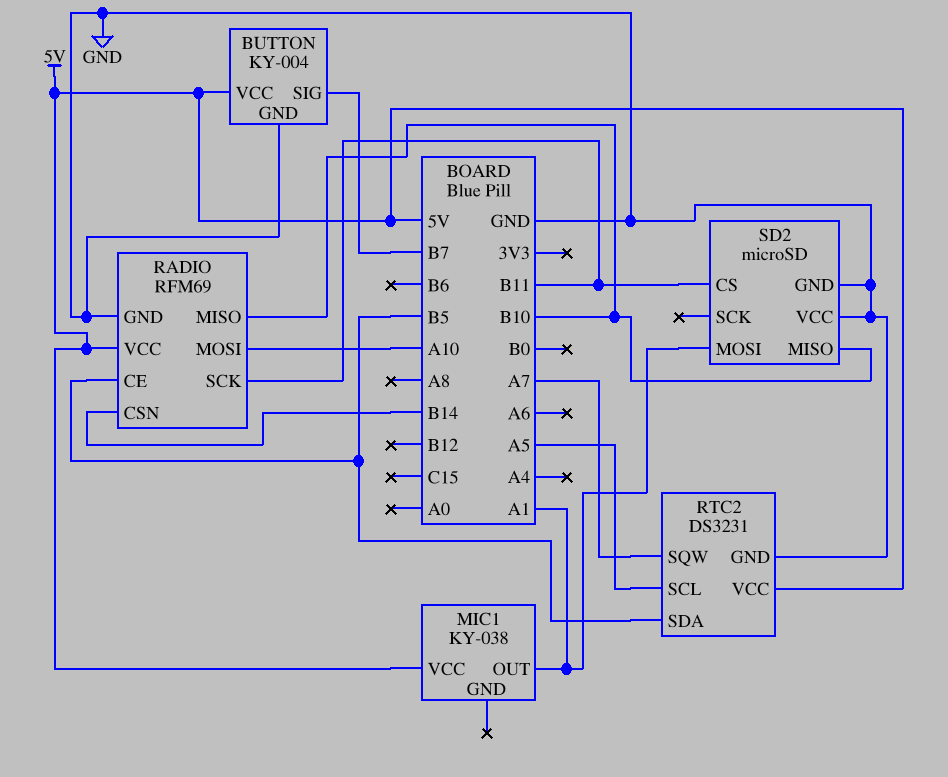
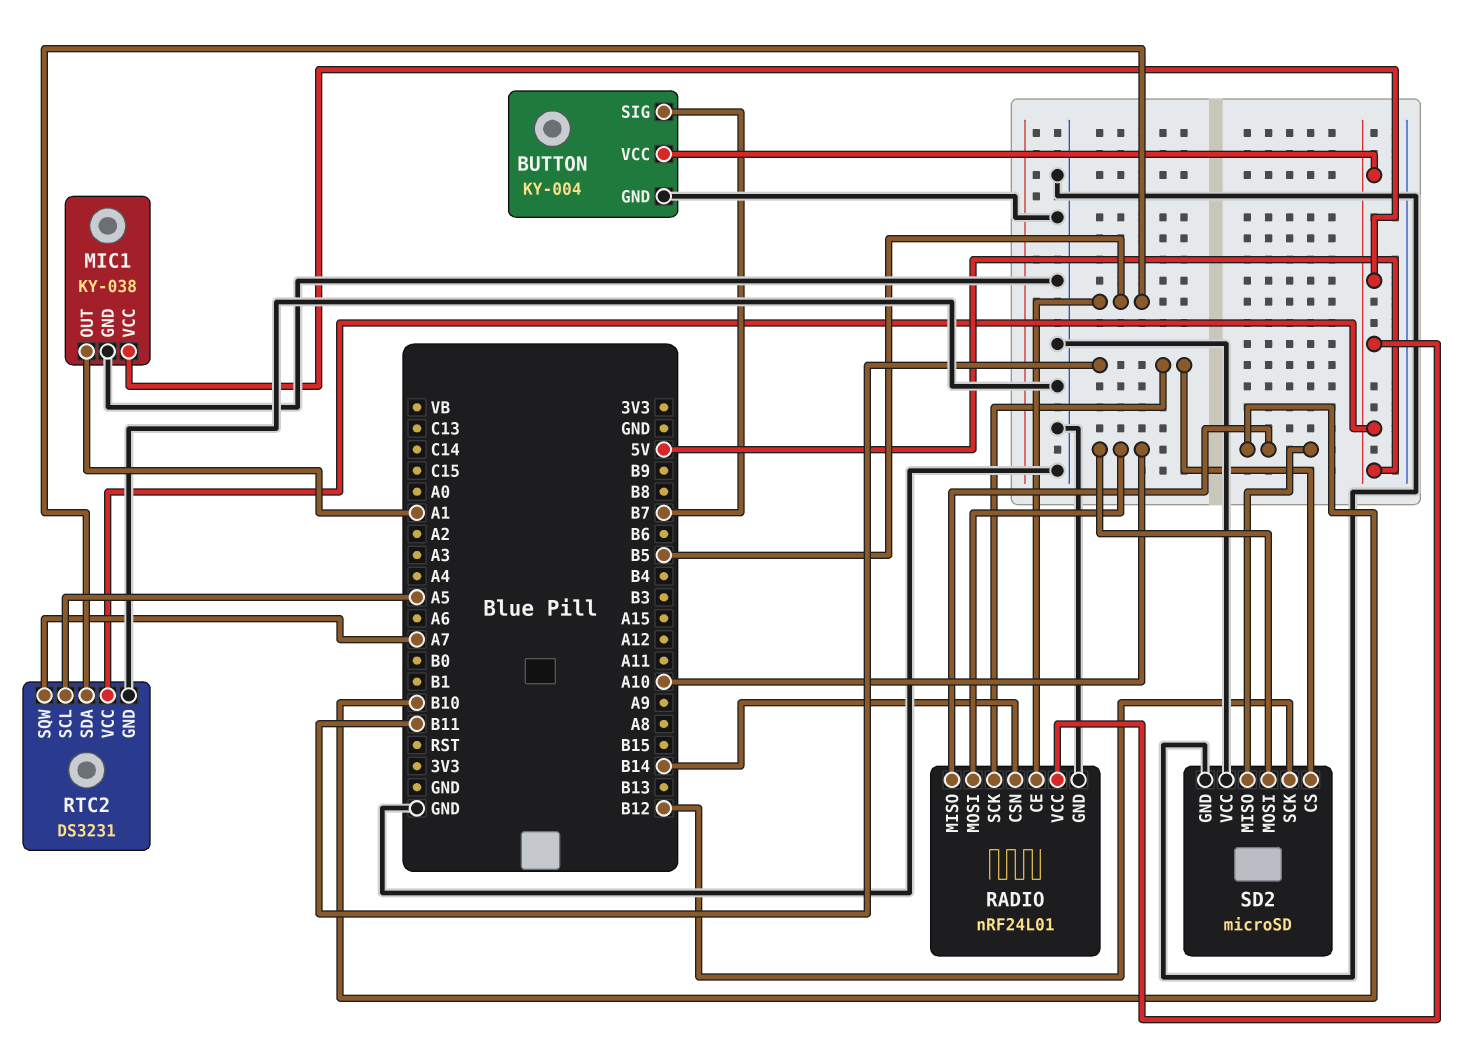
MIC1 pin GND: none -> GND
RADIO: RFM69 -> nRF24L01
SD2 pin MOSI: A1 -> A10
SD2 pin SCK: none -> B12

